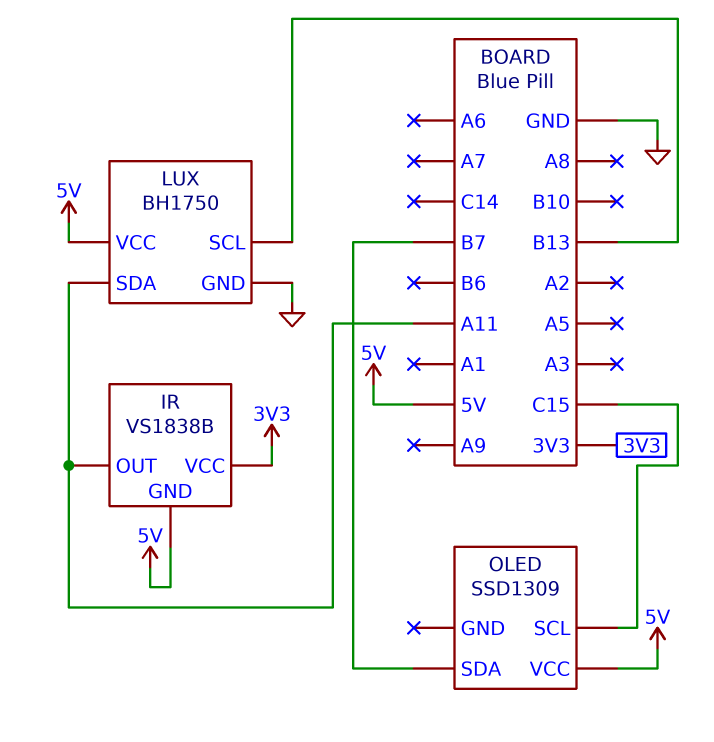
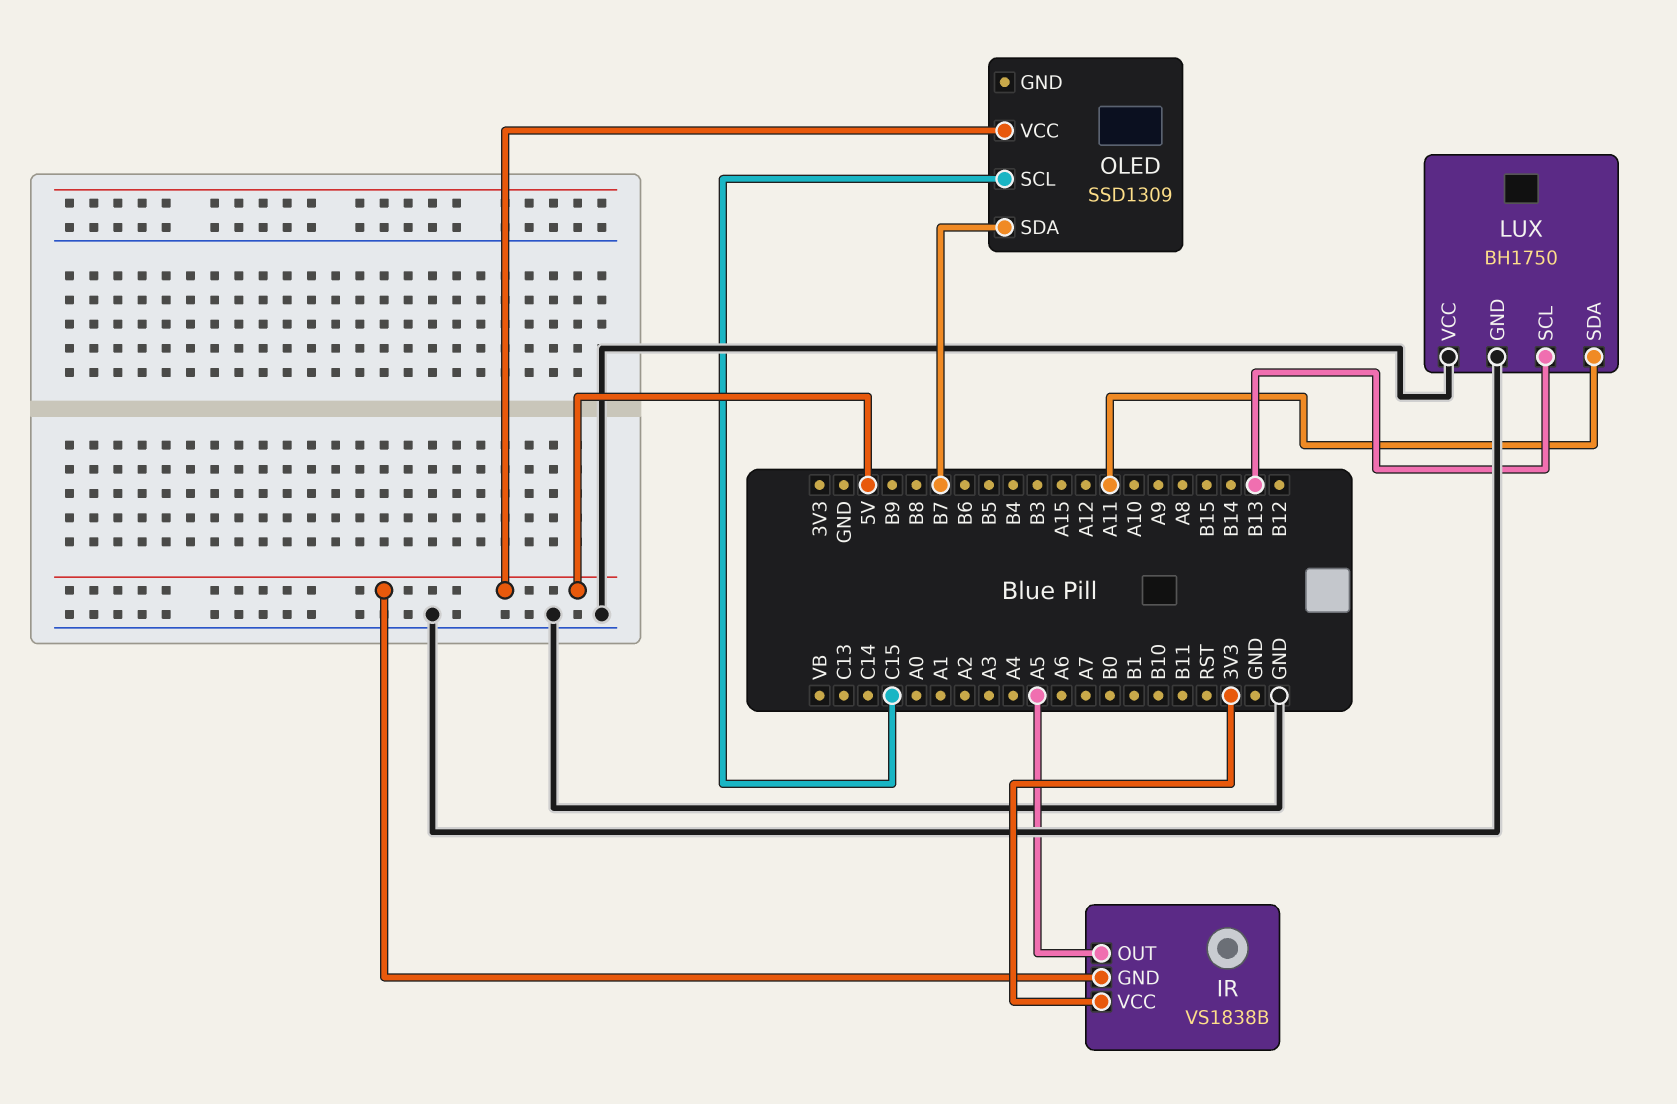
IR pin OUT: A11 -> A5
LUX pin VCC: 5V -> GND

